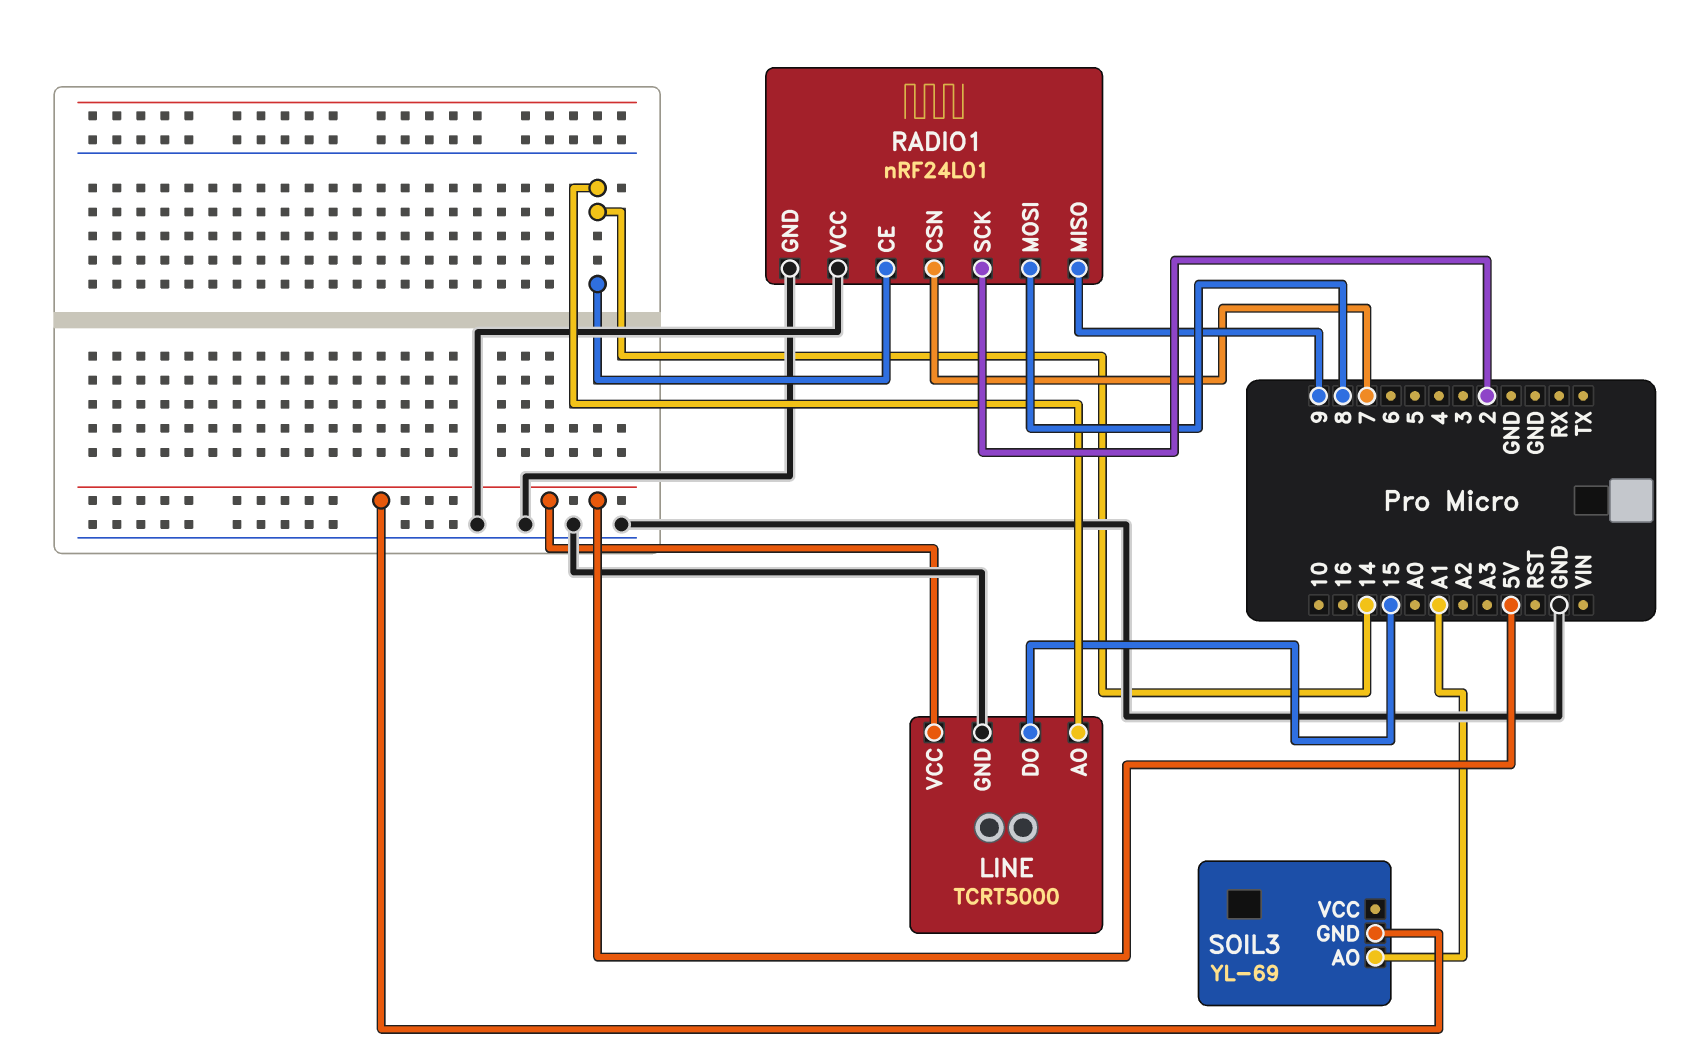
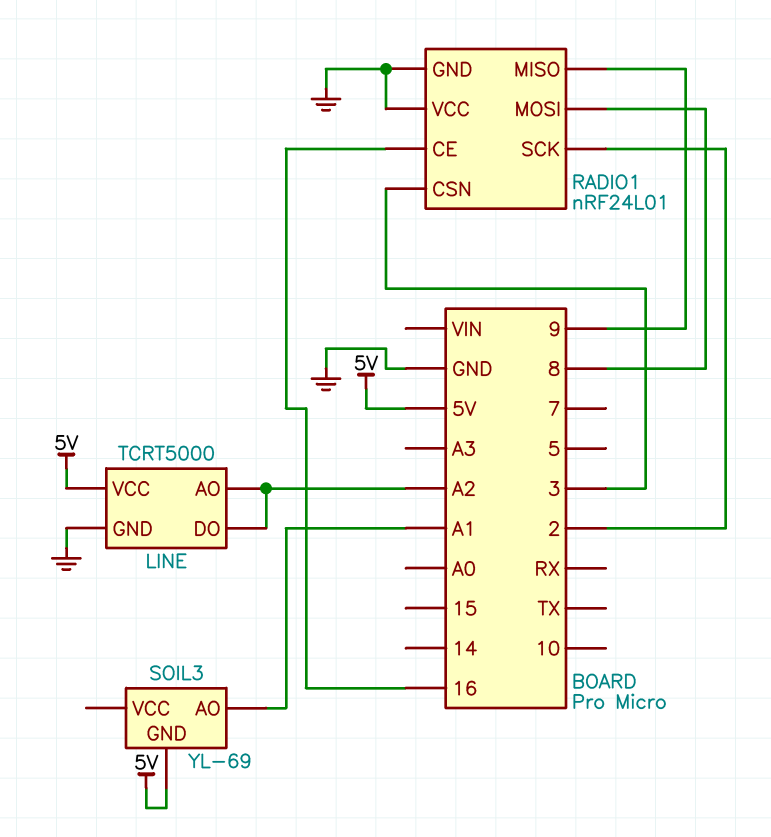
LINE pin AO: 14 -> A2
LINE pin DO: 15 -> A2
RADIO1 pin CE: 14 -> 16
RADIO1 pin CSN: 7 -> 3

